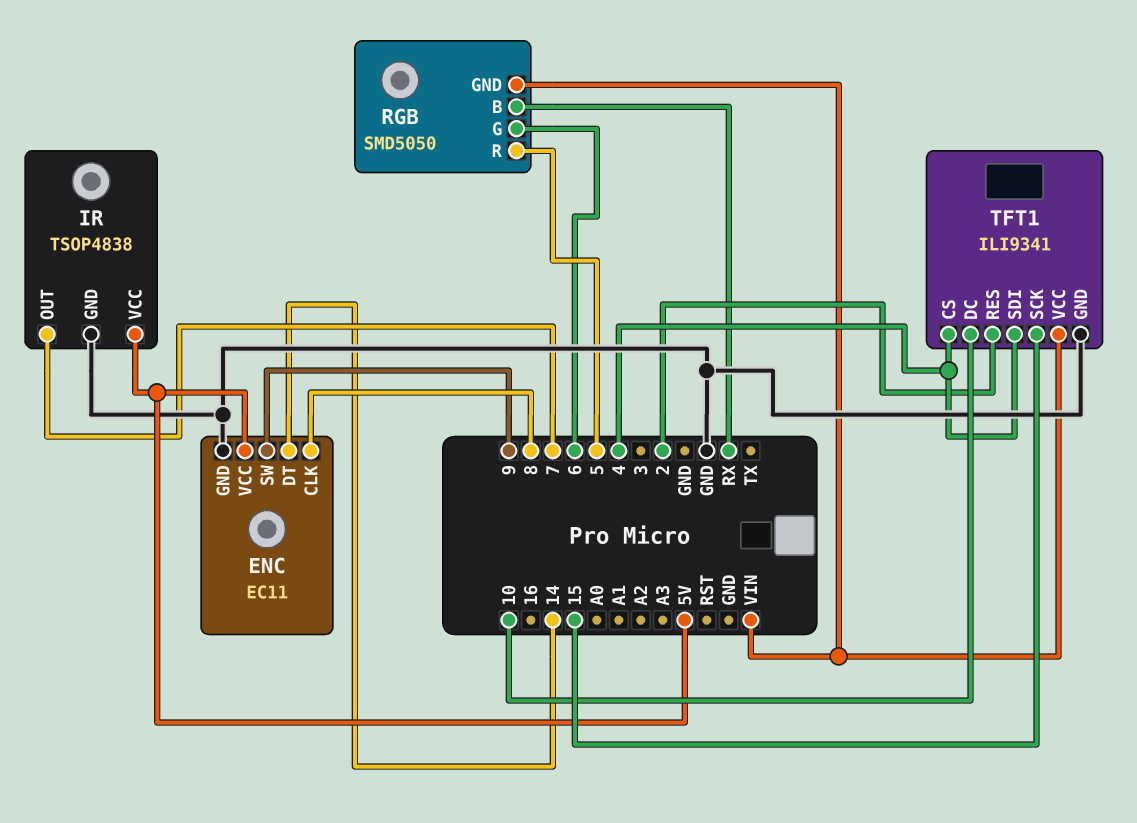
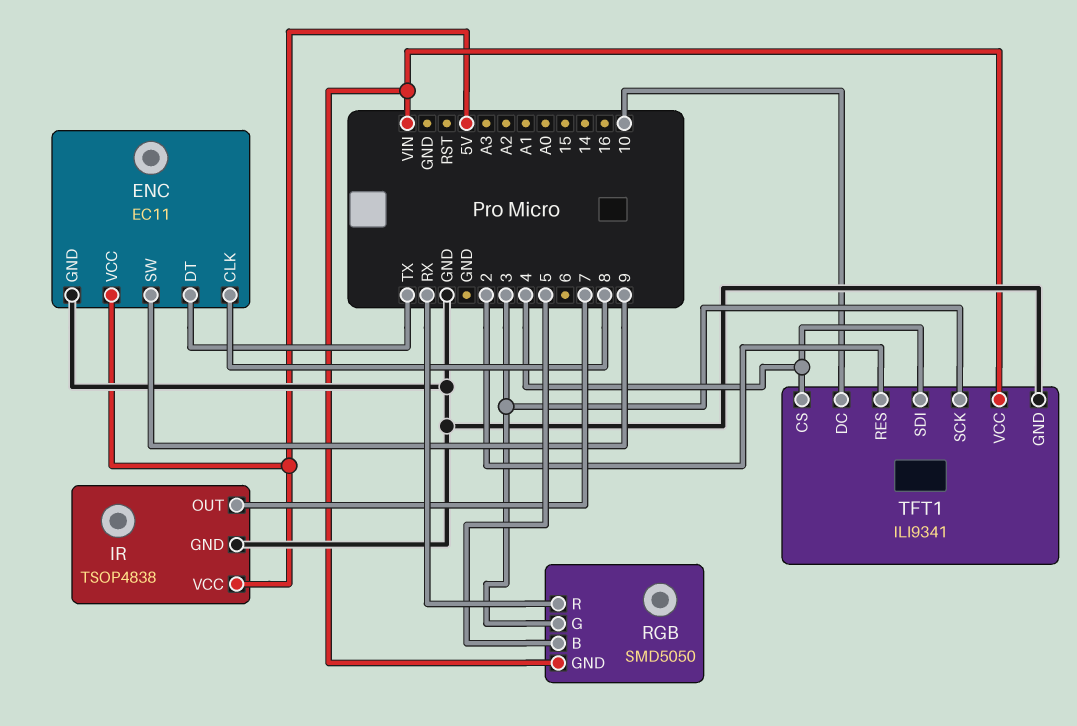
ENC pin DT: 14 -> TX
RGB pin B: RX -> 5
RGB pin G: 6 -> 3
RGB pin R: 5 -> RX
TFT1 pin SCK: 15 -> 3

